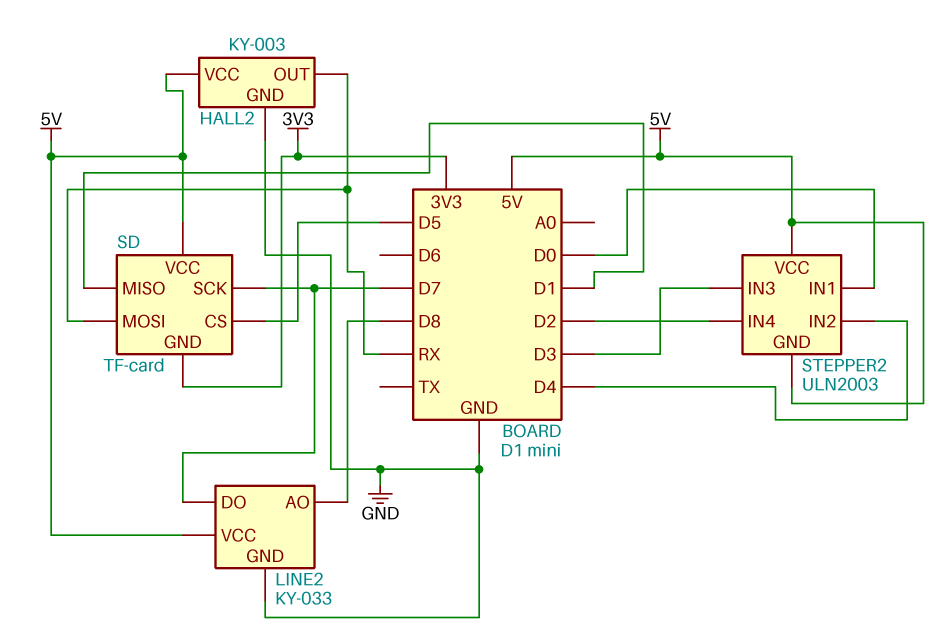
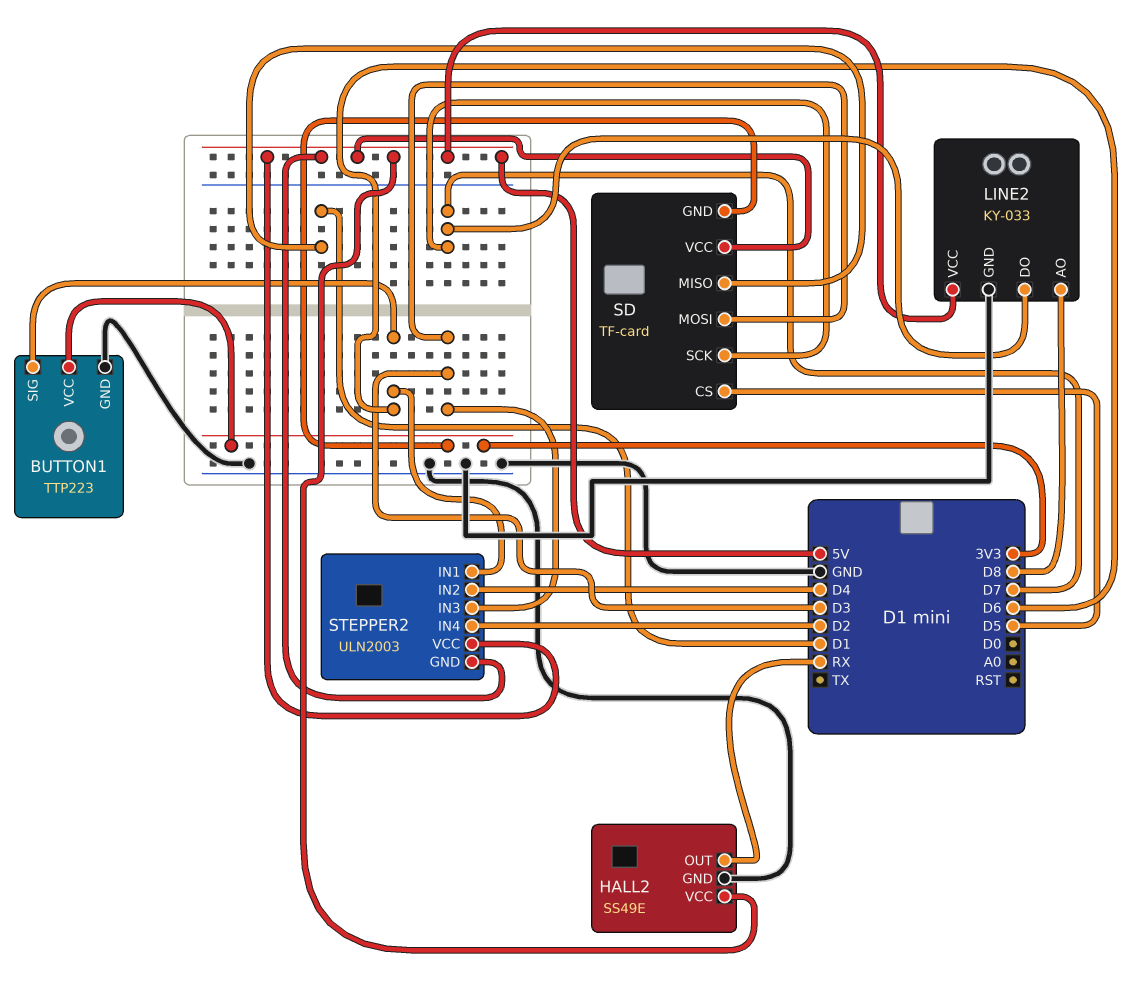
BUTTON1: none -> TTP223
BUTTON1 pin GND: none -> GND
BUTTON1 pin SIG: none -> D6
BUTTON1 pin VCC: none -> 3V3
HALL2: KY-003 -> SS49E
SD pin MOSI: RX -> D3
STEPPER2 pin IN1: D0 -> D6

